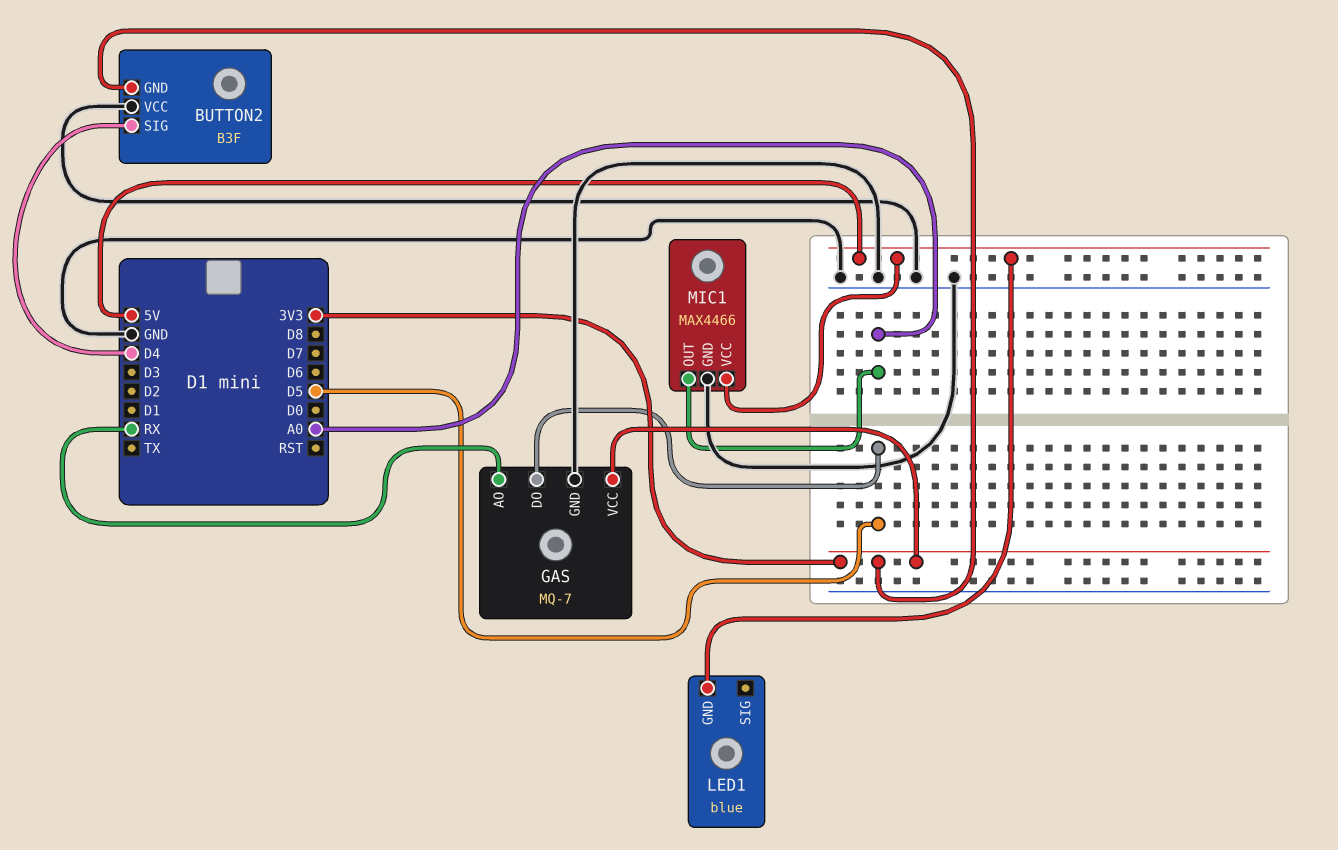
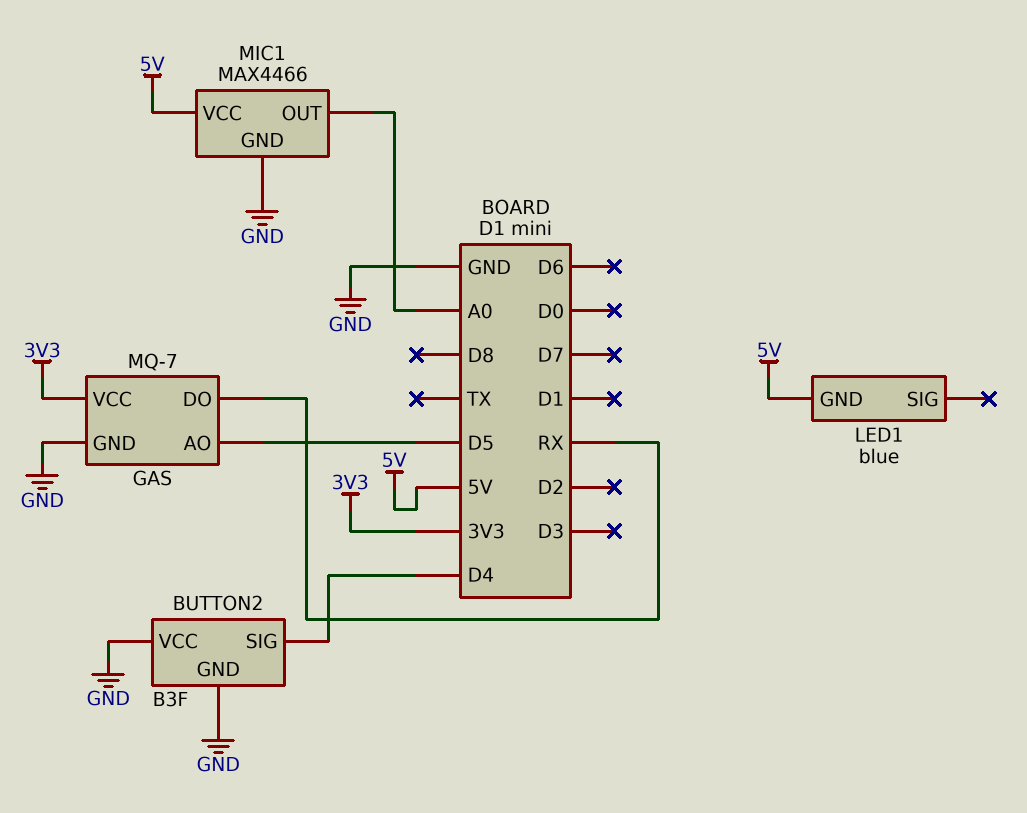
BUTTON2 pin GND: 3V3 -> GND
GAS pin AO: RX -> D5
GAS pin DO: D5 -> RX

